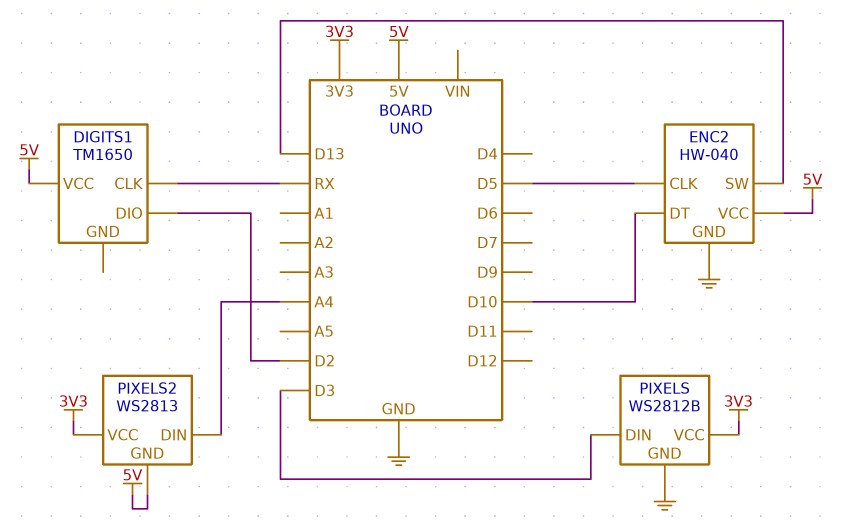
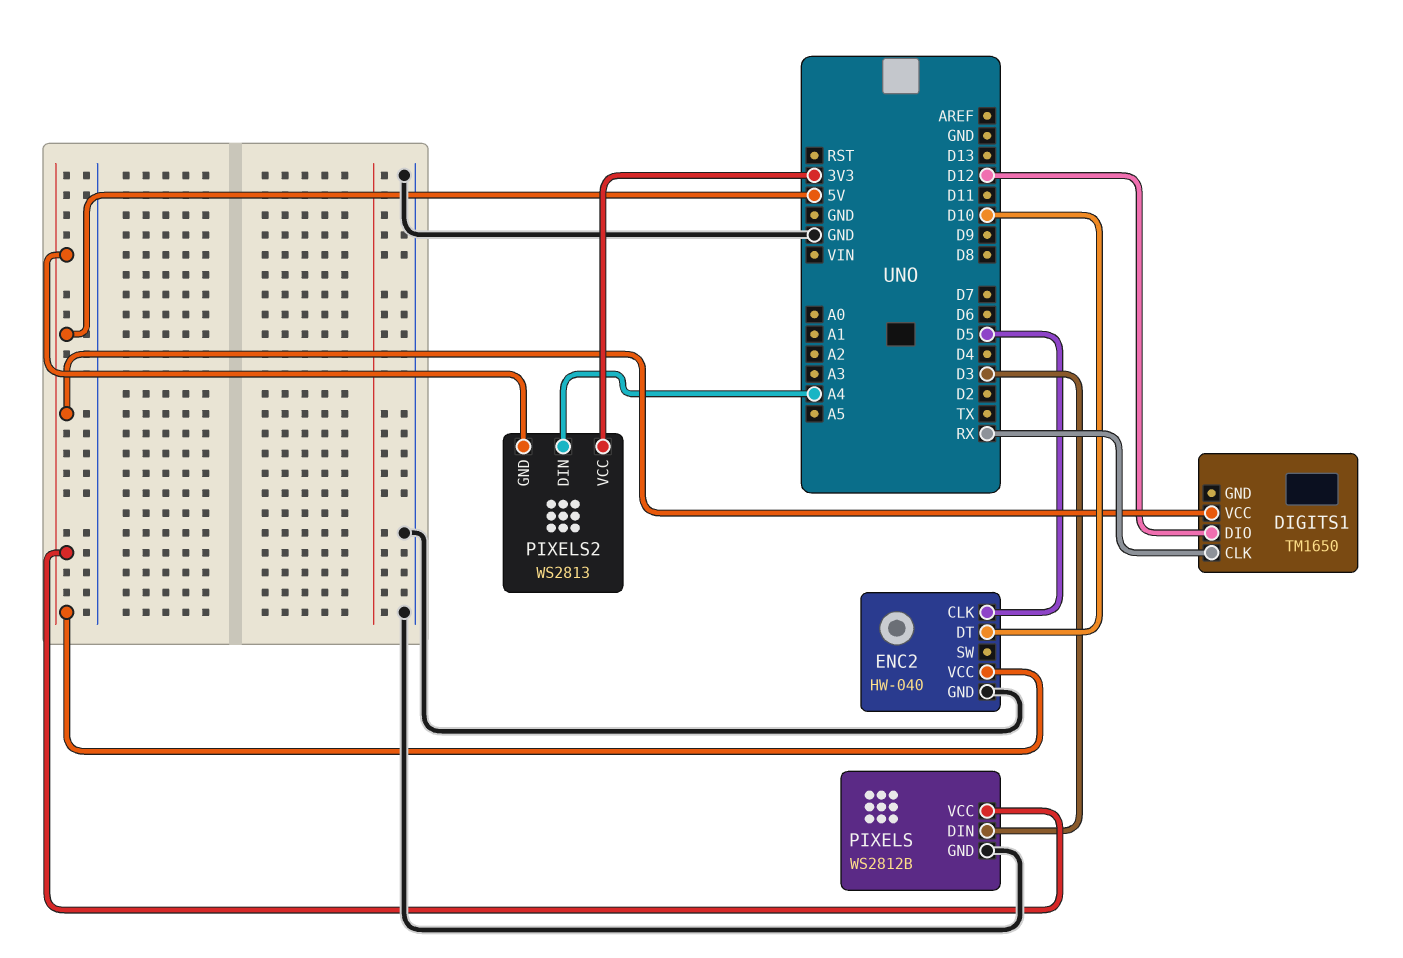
DIGITS1 pin DIO: D2 -> D12
ENC2 pin SW: D13 -> none
PIXELS pin VCC: 3V3 -> 5V

